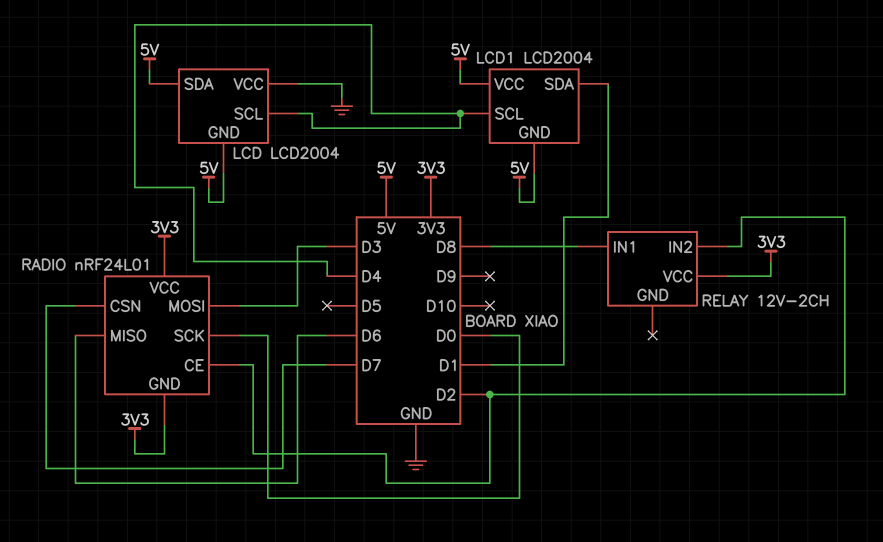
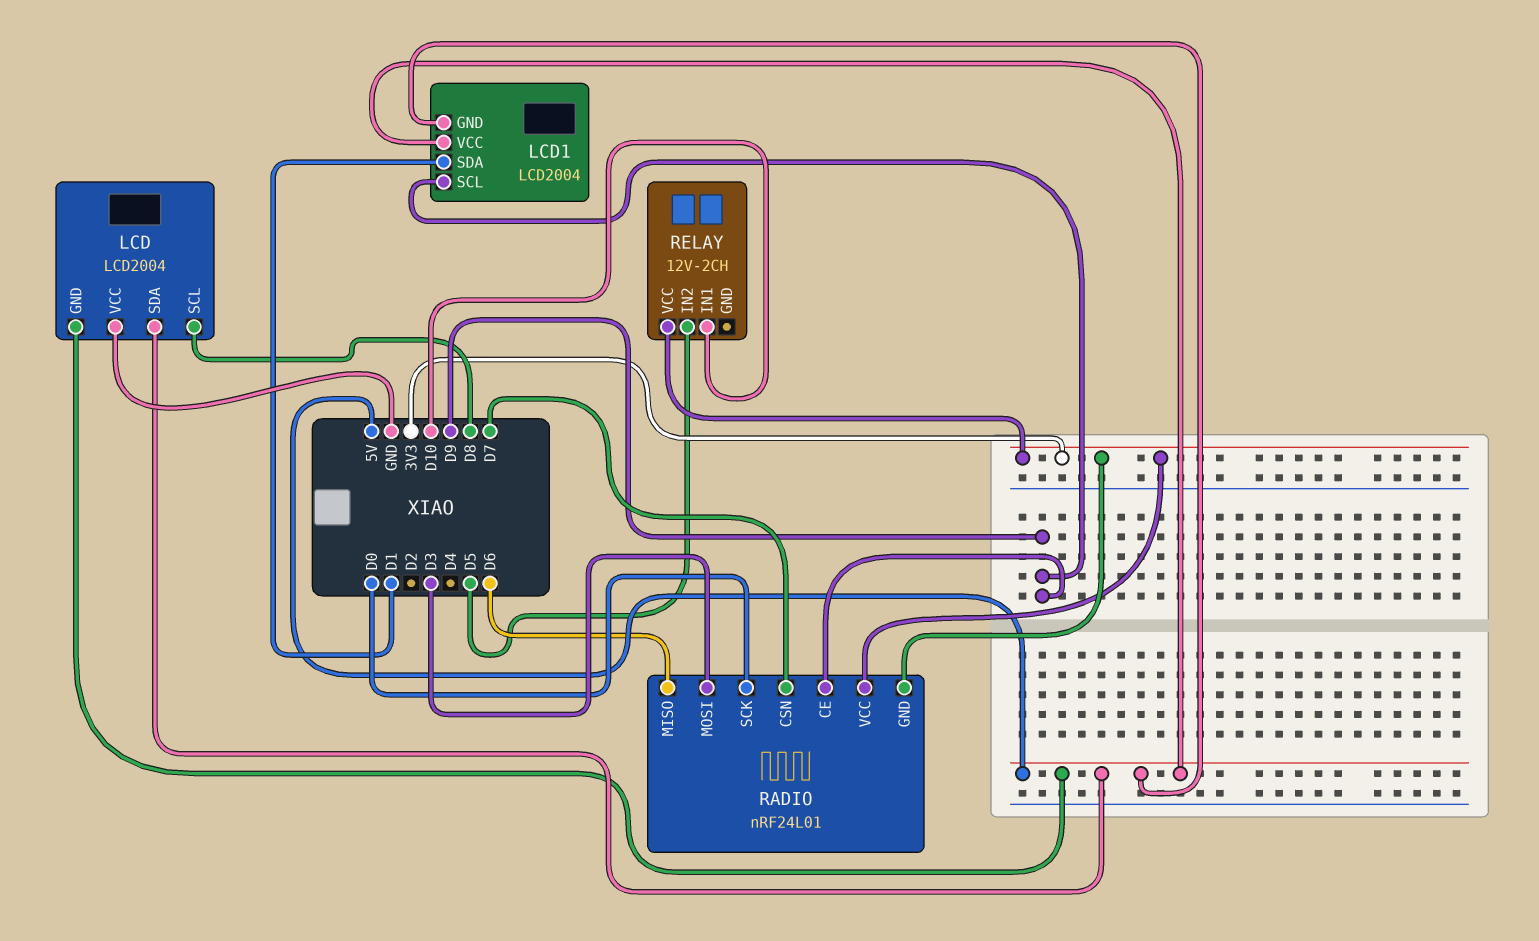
LCD pin SCL: D4 -> D8
LCD1 pin SCL: D4 -> D9
RADIO pin CE: D2 -> D9
RELAY pin IN1: D8 -> D10
RELAY pin IN2: D2 -> D5

